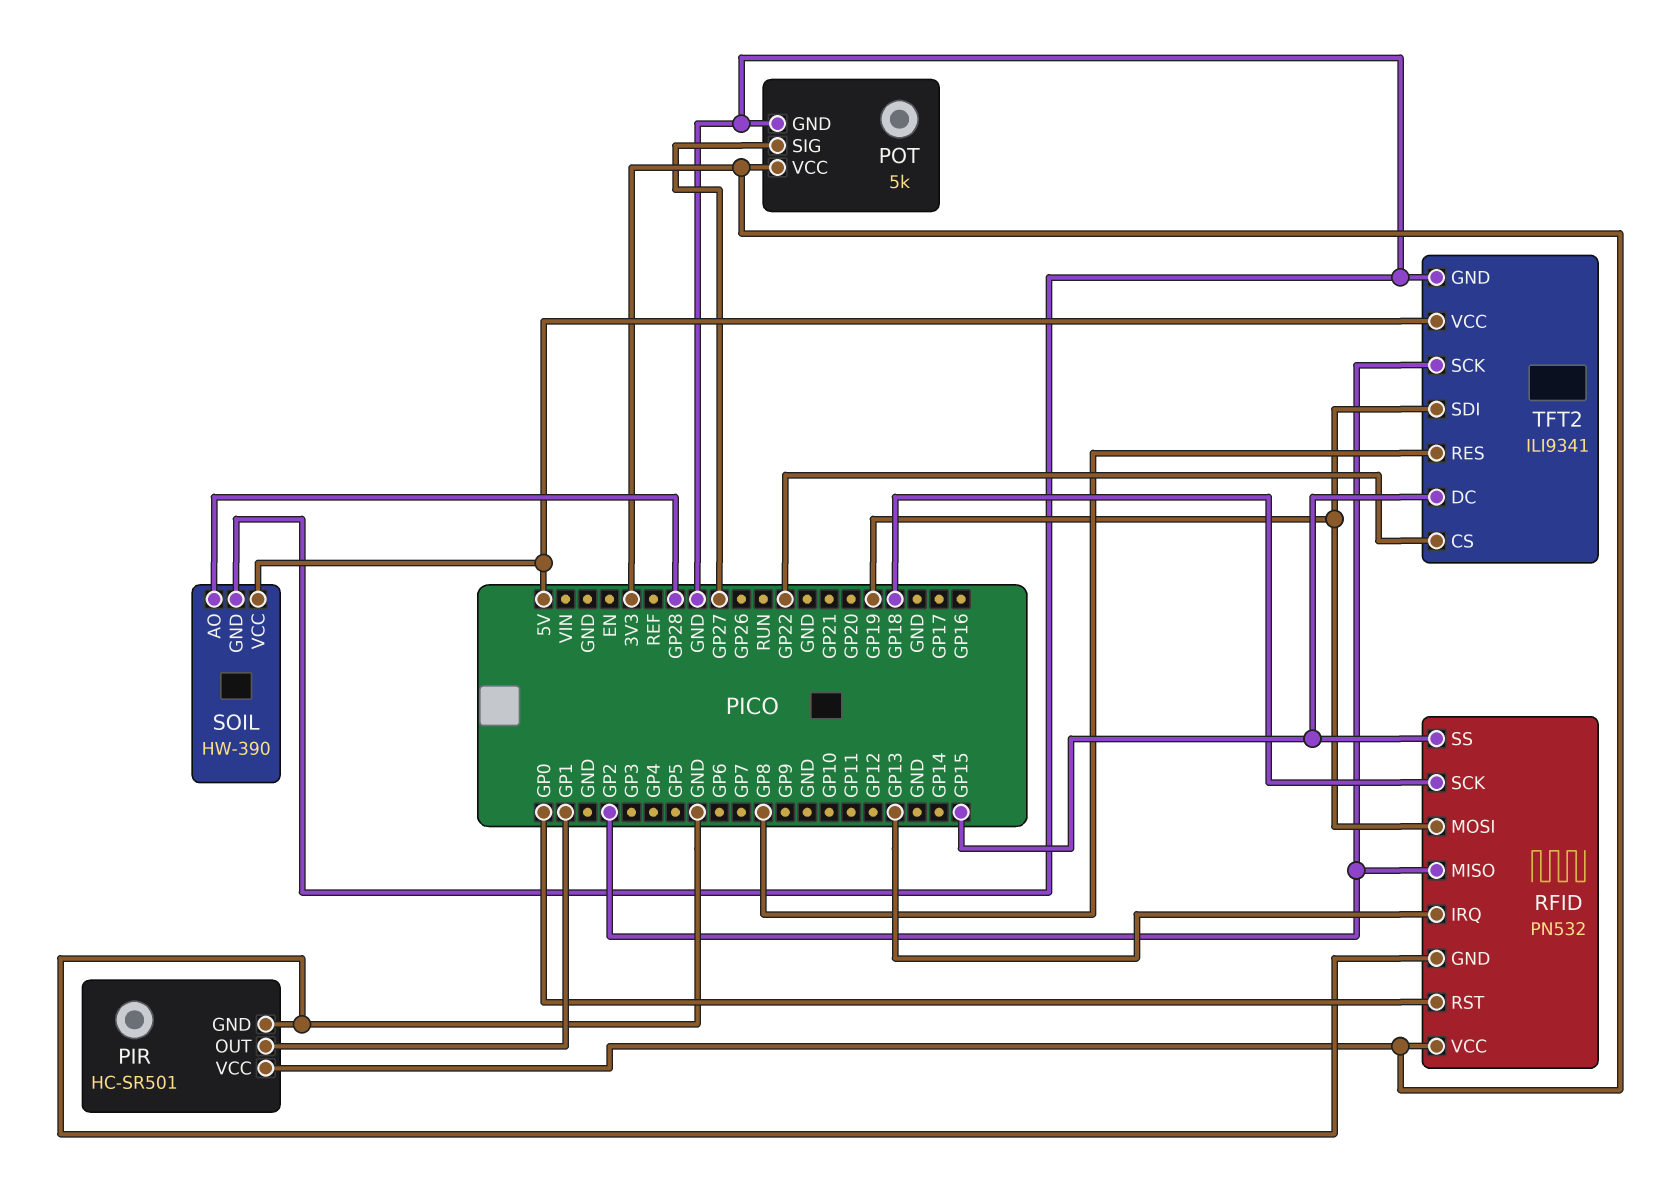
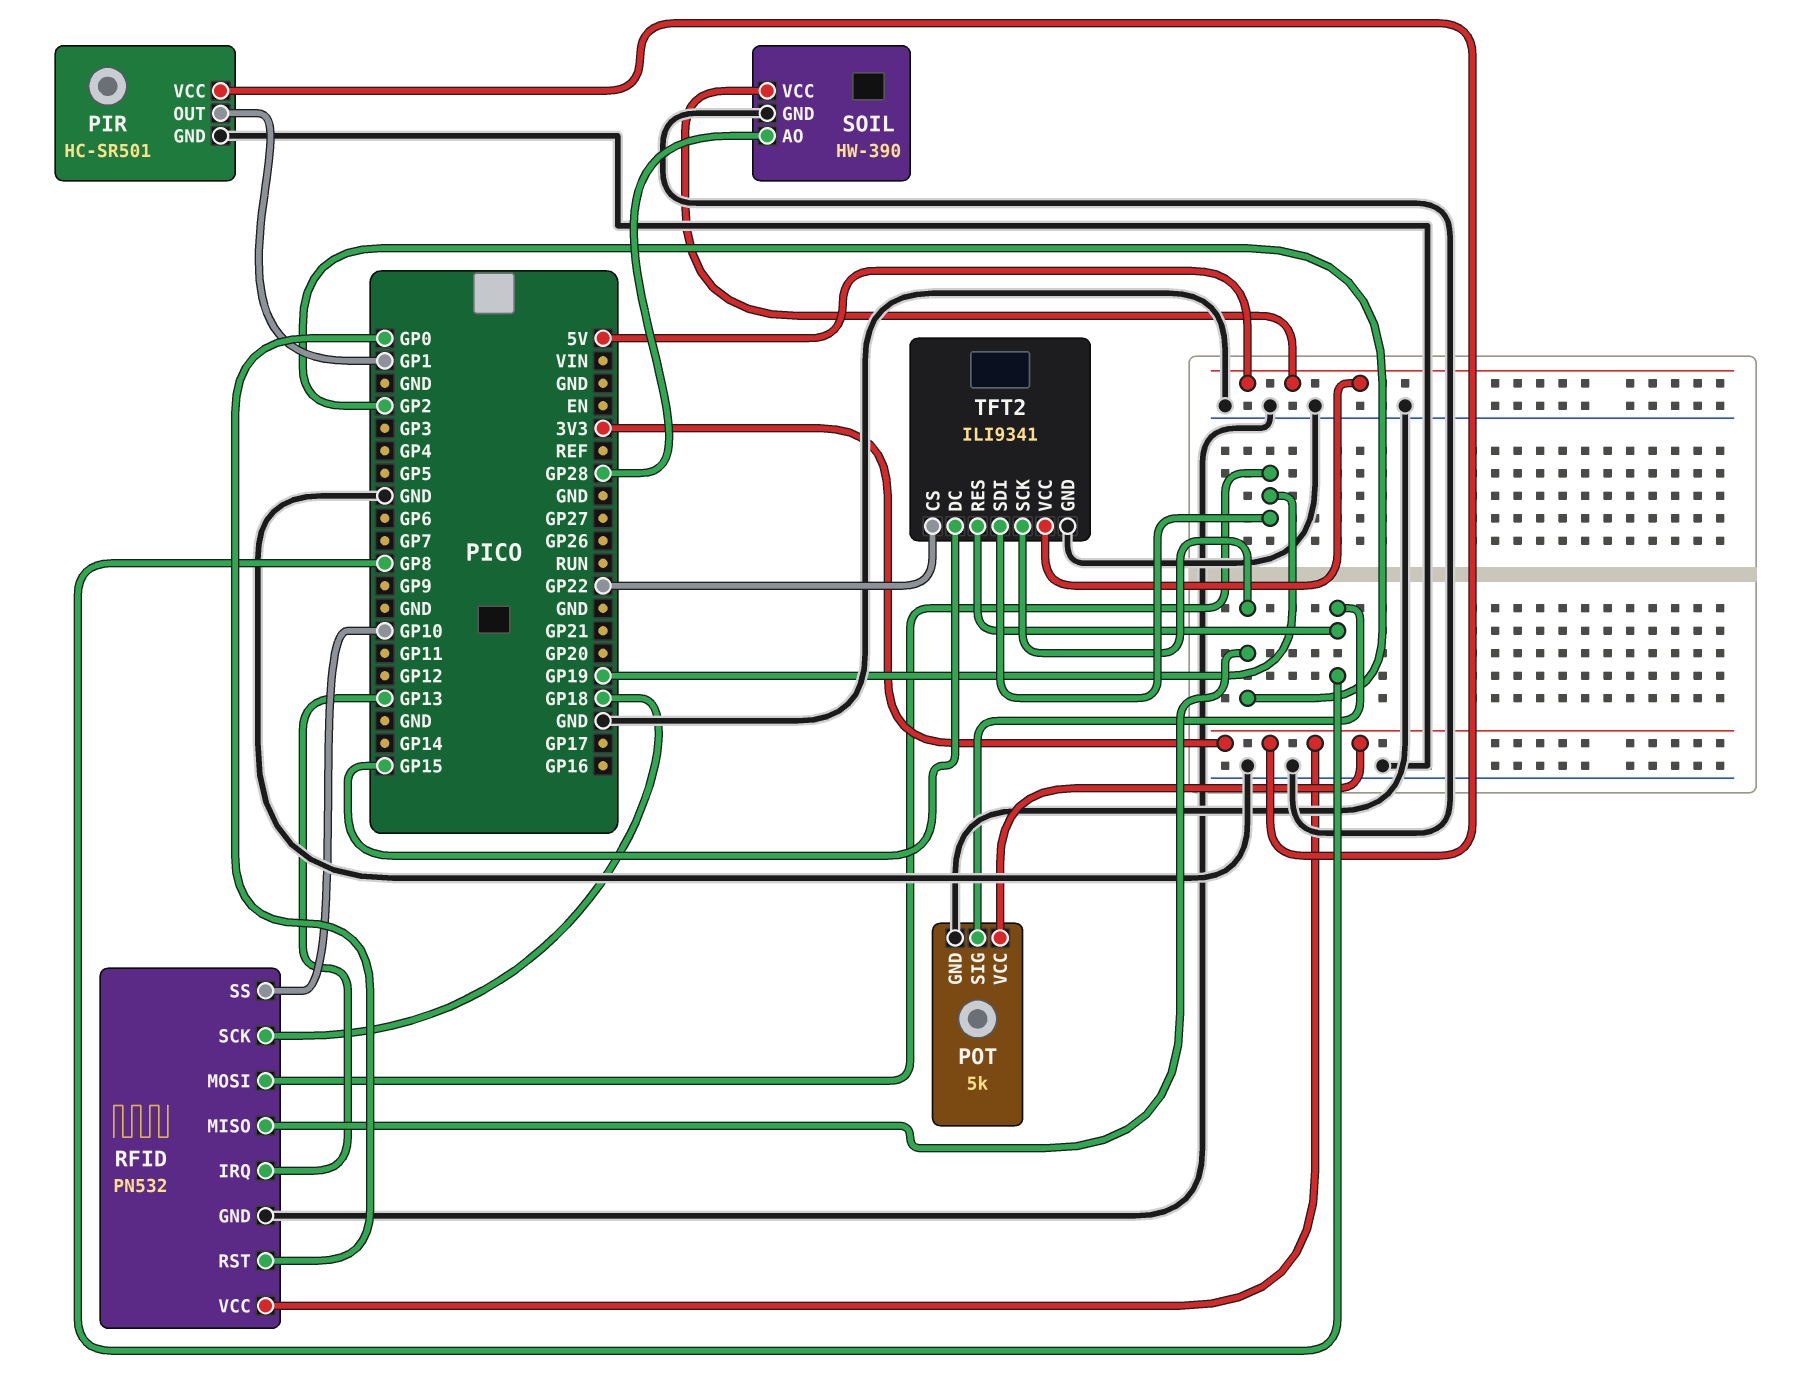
POT pin SIG: GP27 -> GP8
RFID pin SS: GP15 -> GP10

